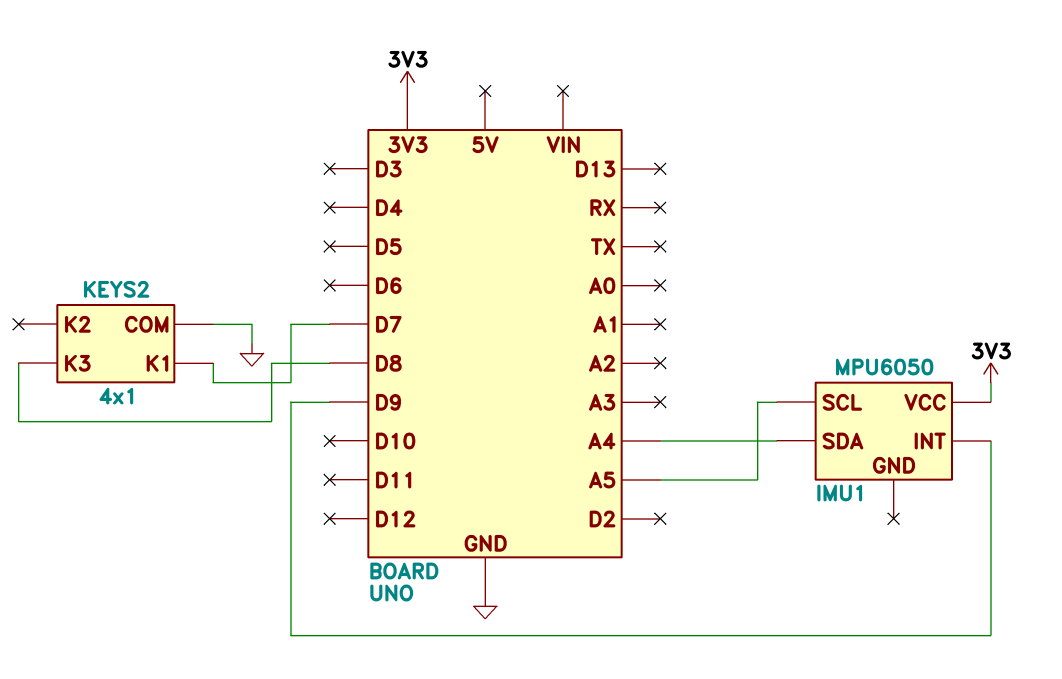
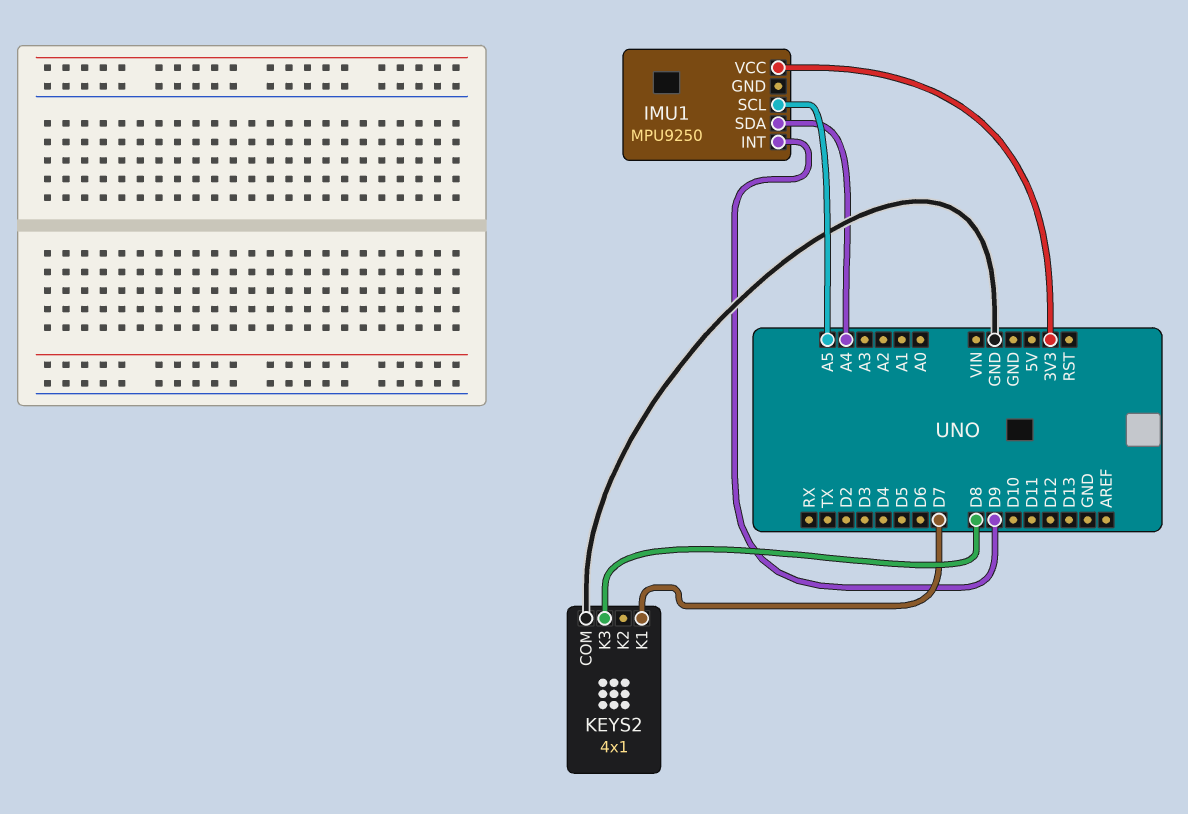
IMU1: MPU6050 -> MPU9250

